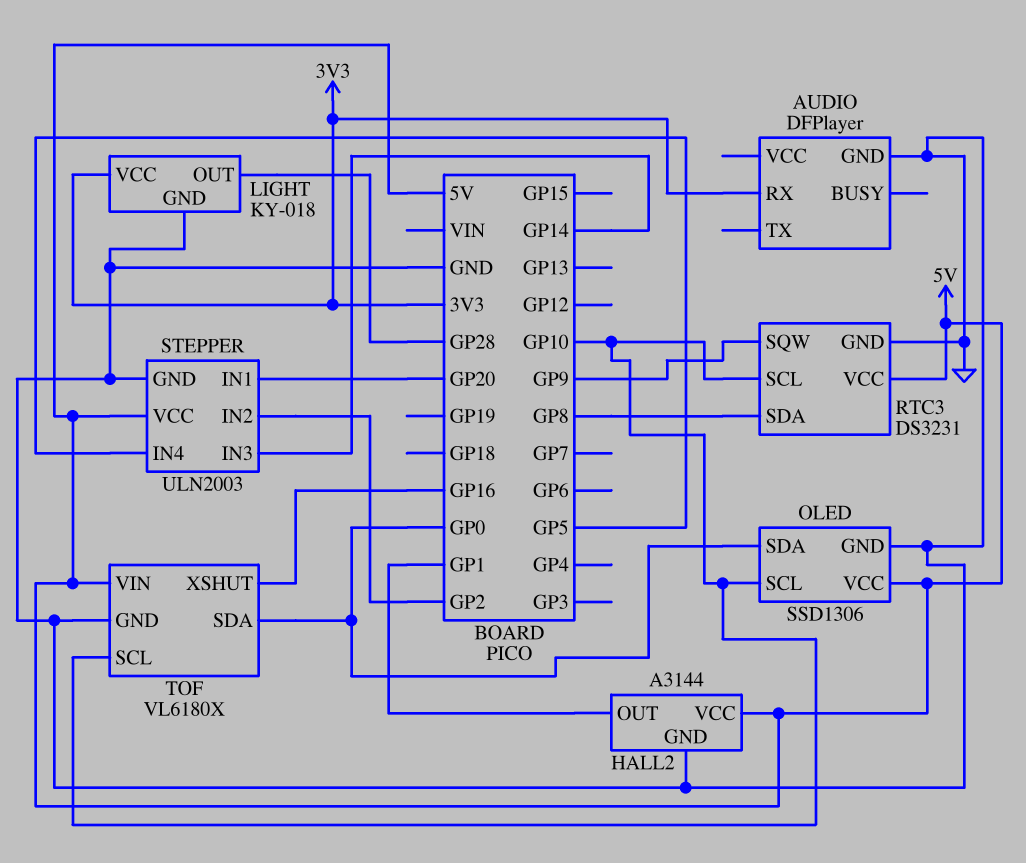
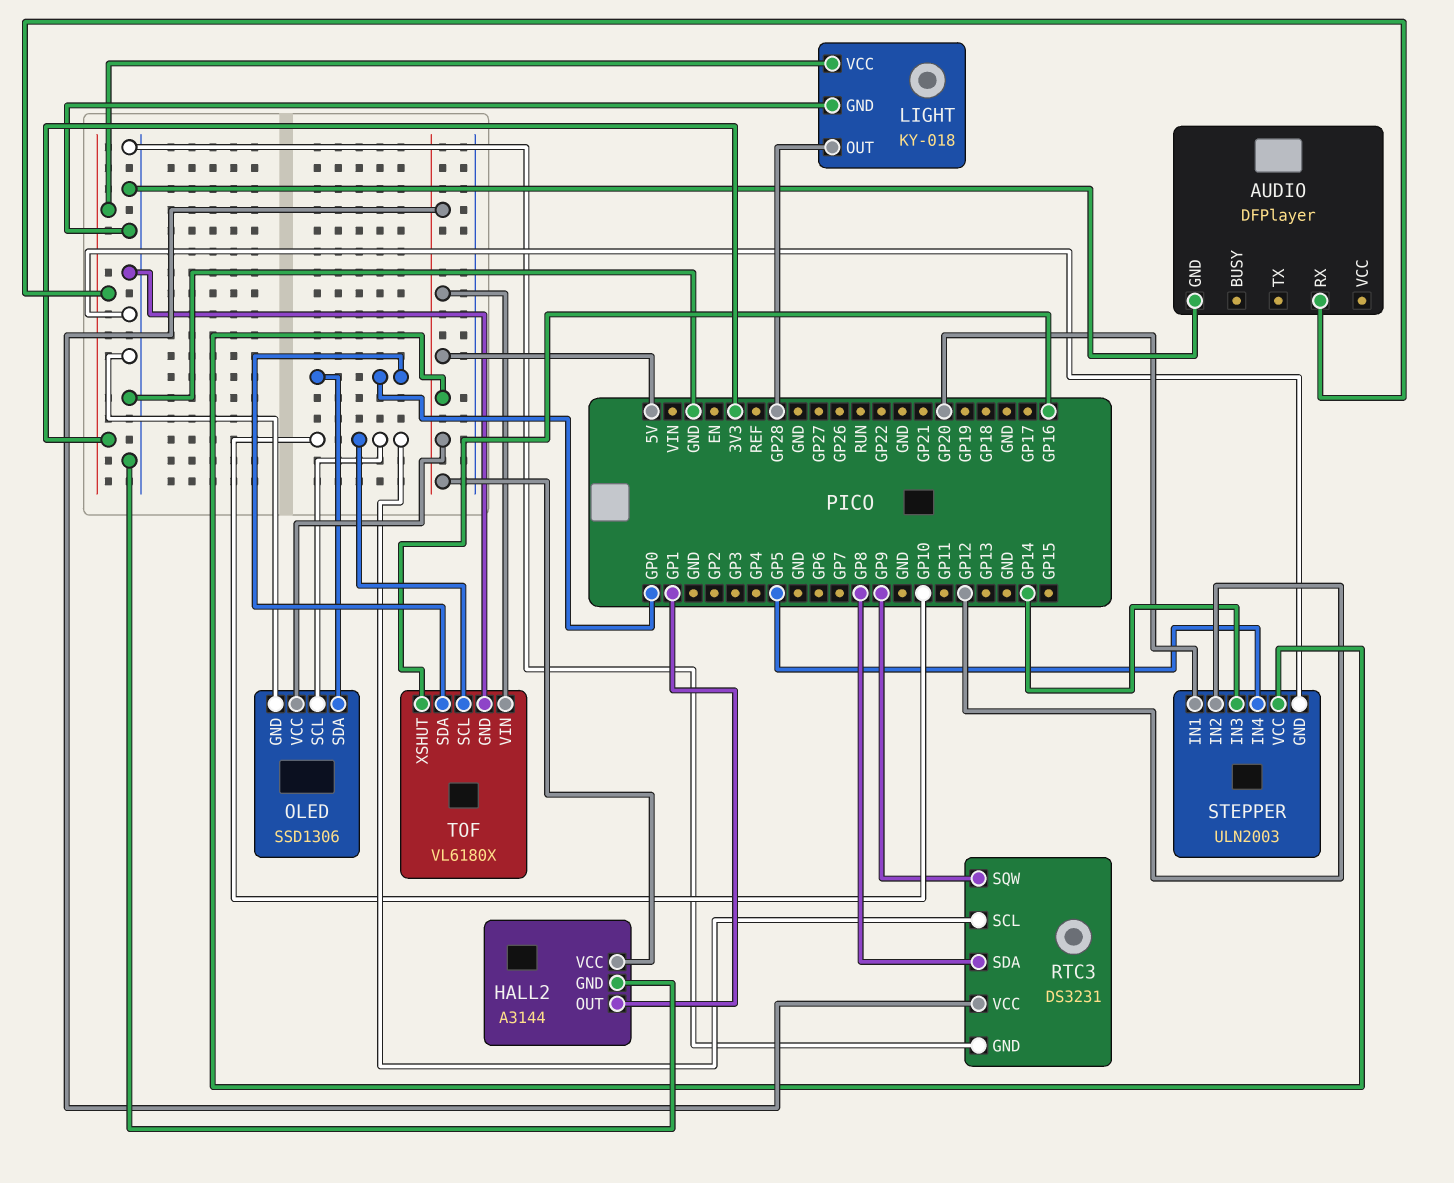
STEPPER pin IN2: GP2 -> GP12

